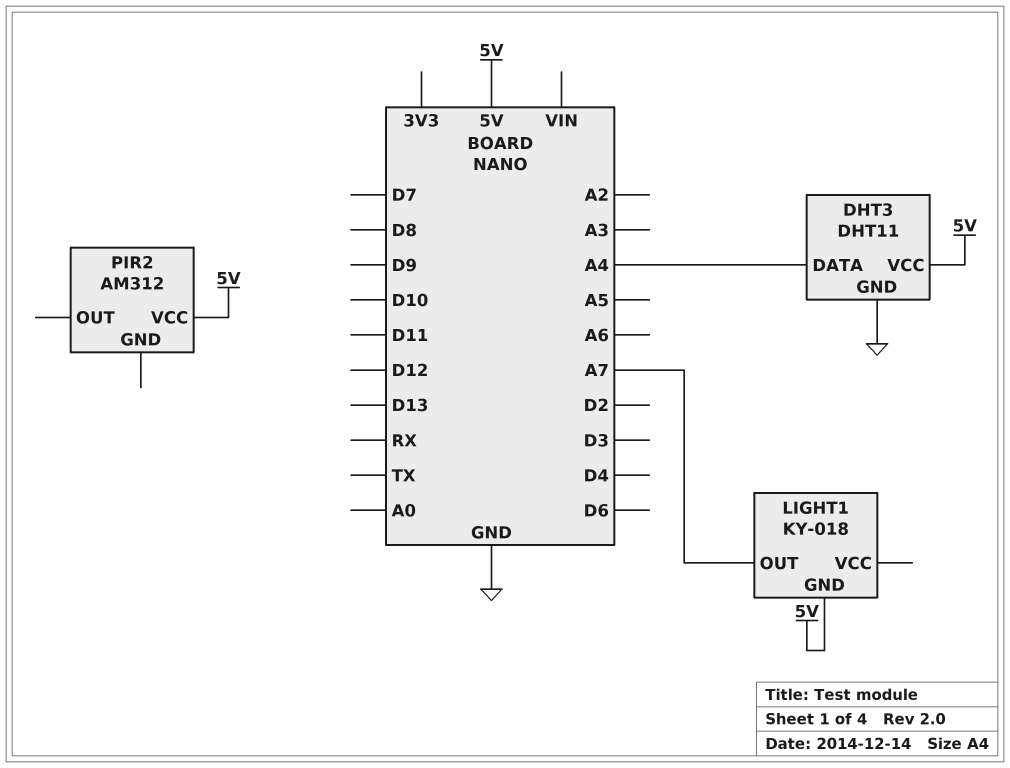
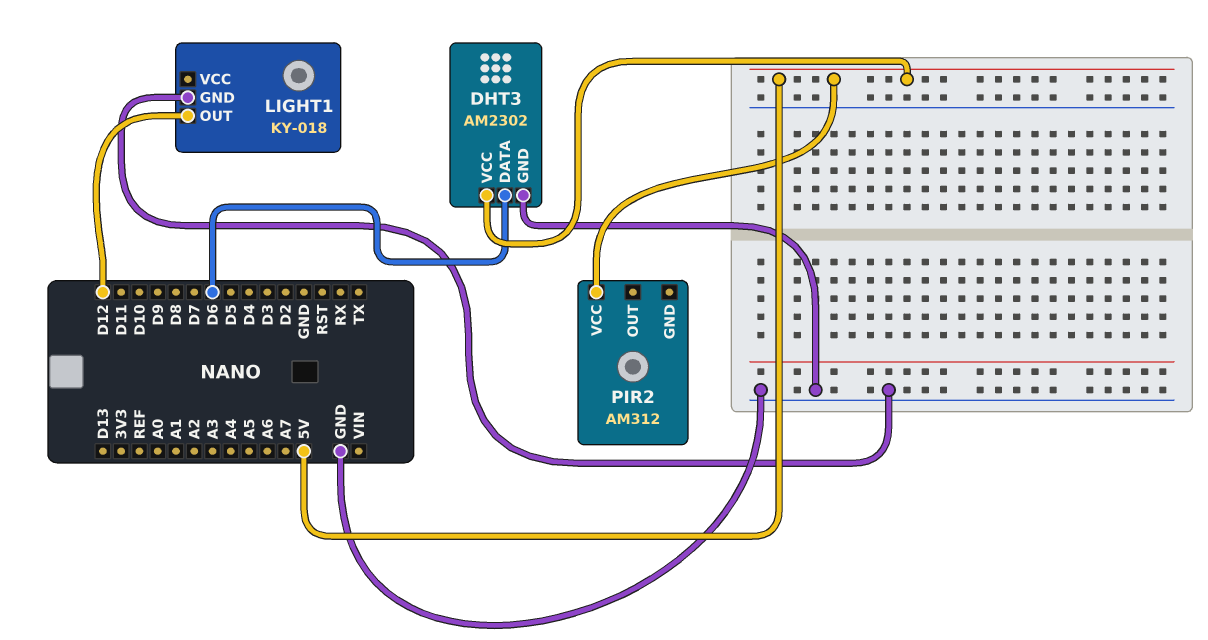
DHT3: DHT11 -> AM2302
DHT3 pin DATA: A4 -> D6
LIGHT1 pin GND: 5V -> GND
LIGHT1 pin OUT: A7 -> D12

